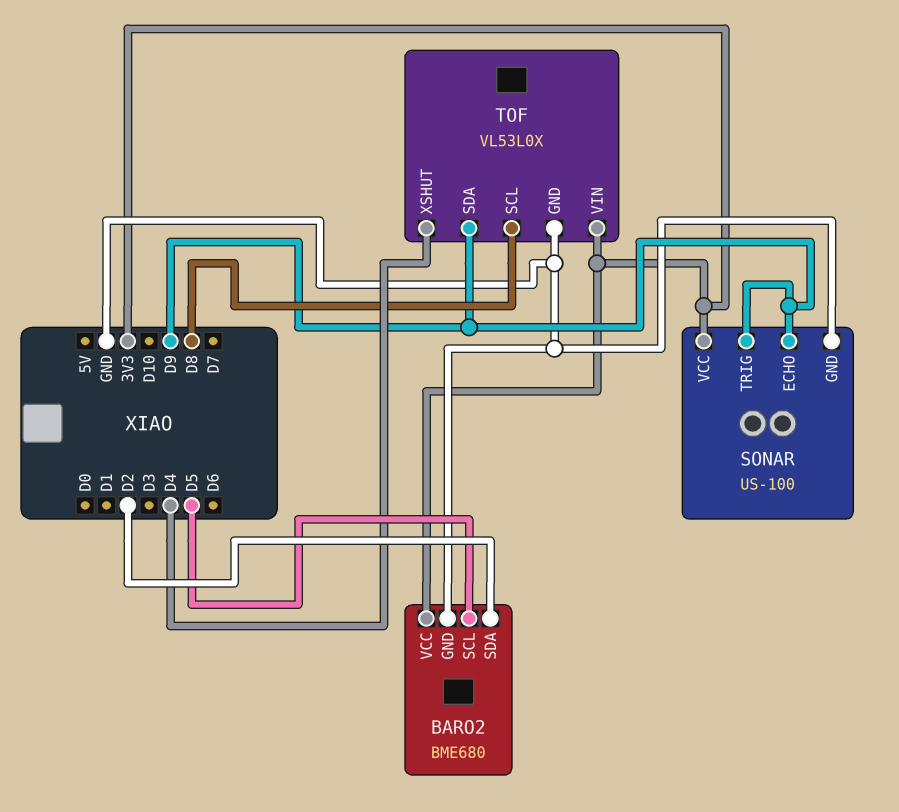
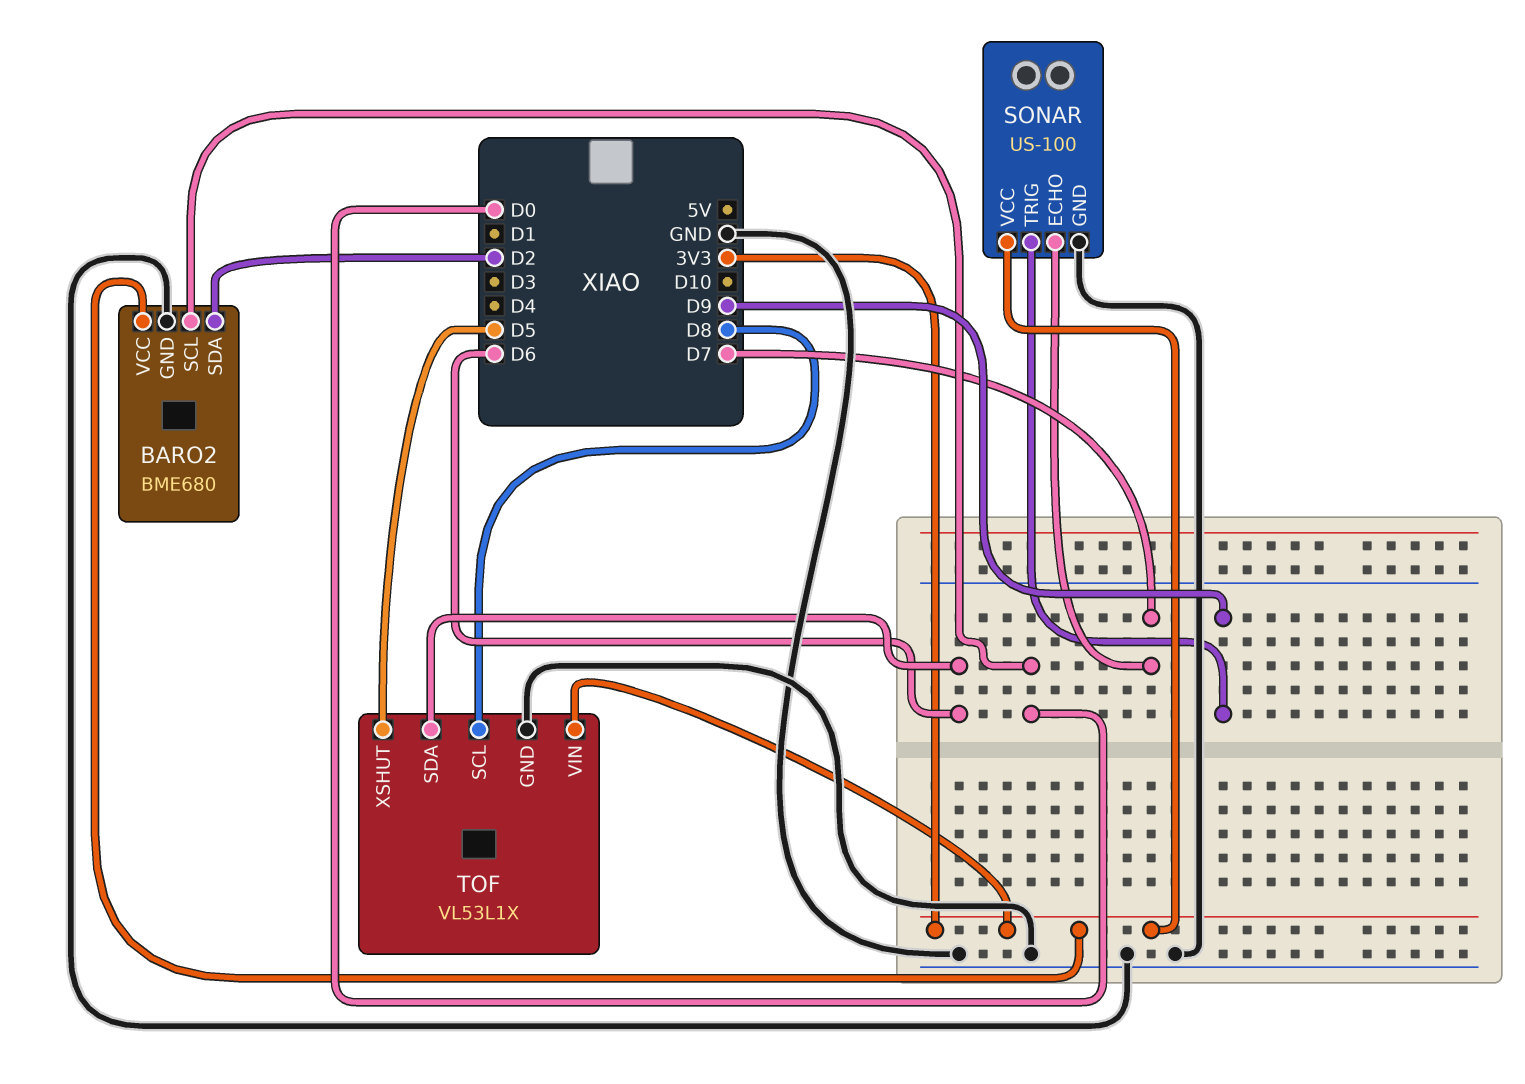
BARO2 pin SCL: D5 -> D0
SONAR pin ECHO: D9 -> D7
TOF: VL53L0X -> VL53L1X
TOF pin SDA: D9 -> D6
TOF pin XSHUT: D4 -> D5

